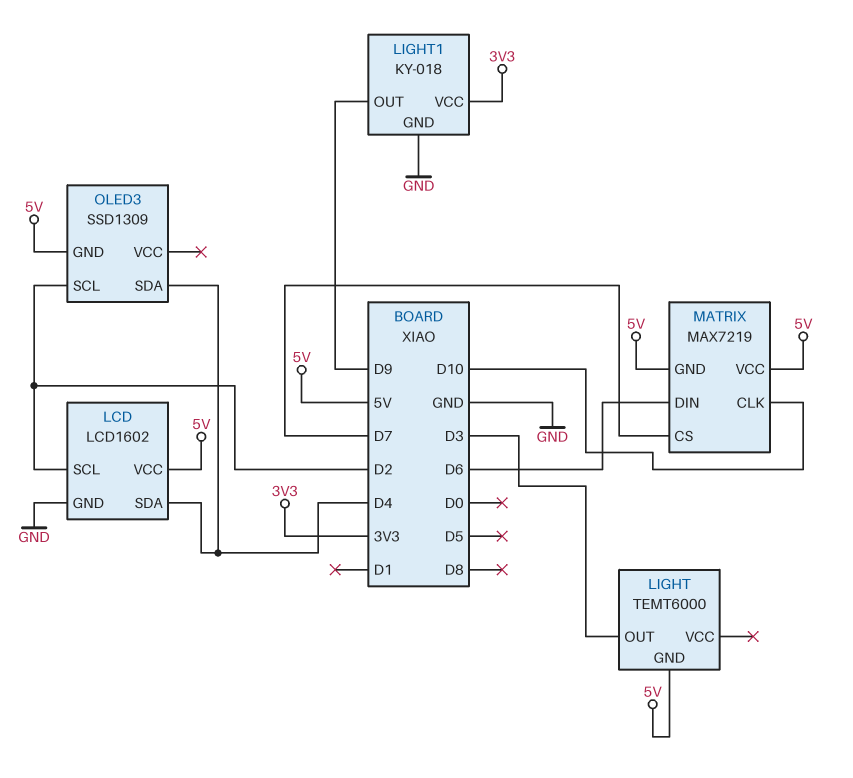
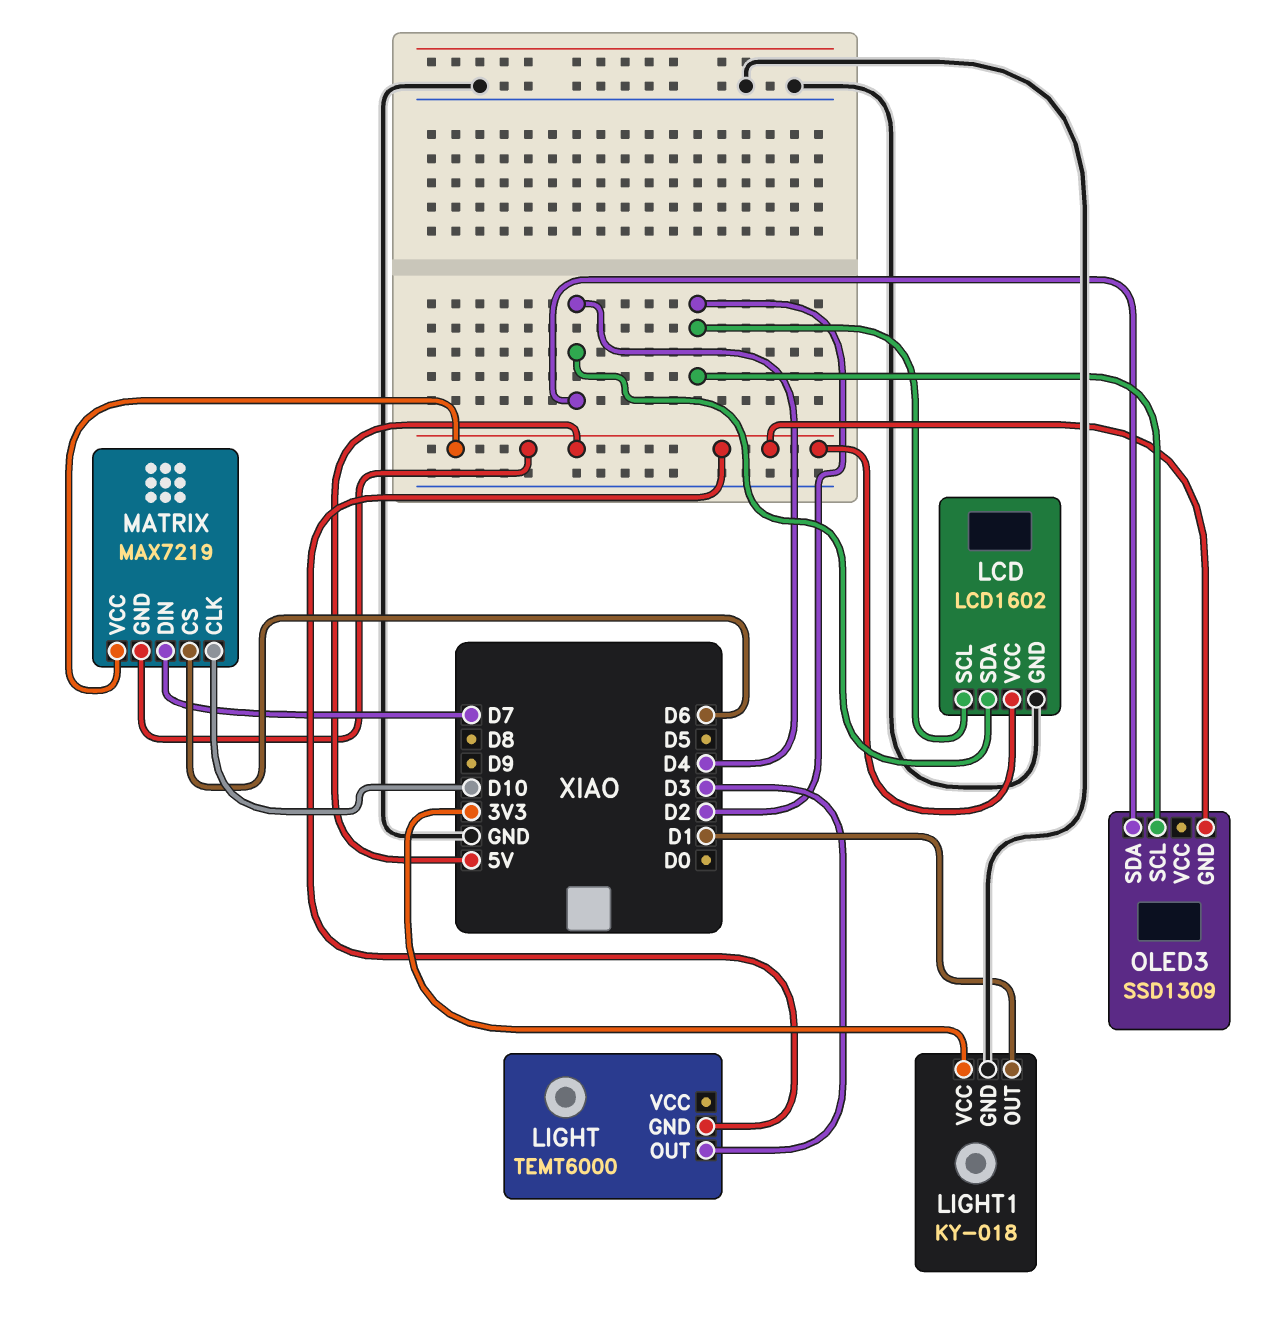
LIGHT1 pin OUT: D9 -> D1
MATRIX pin CS: D7 -> D6
MATRIX pin DIN: D6 -> D7

